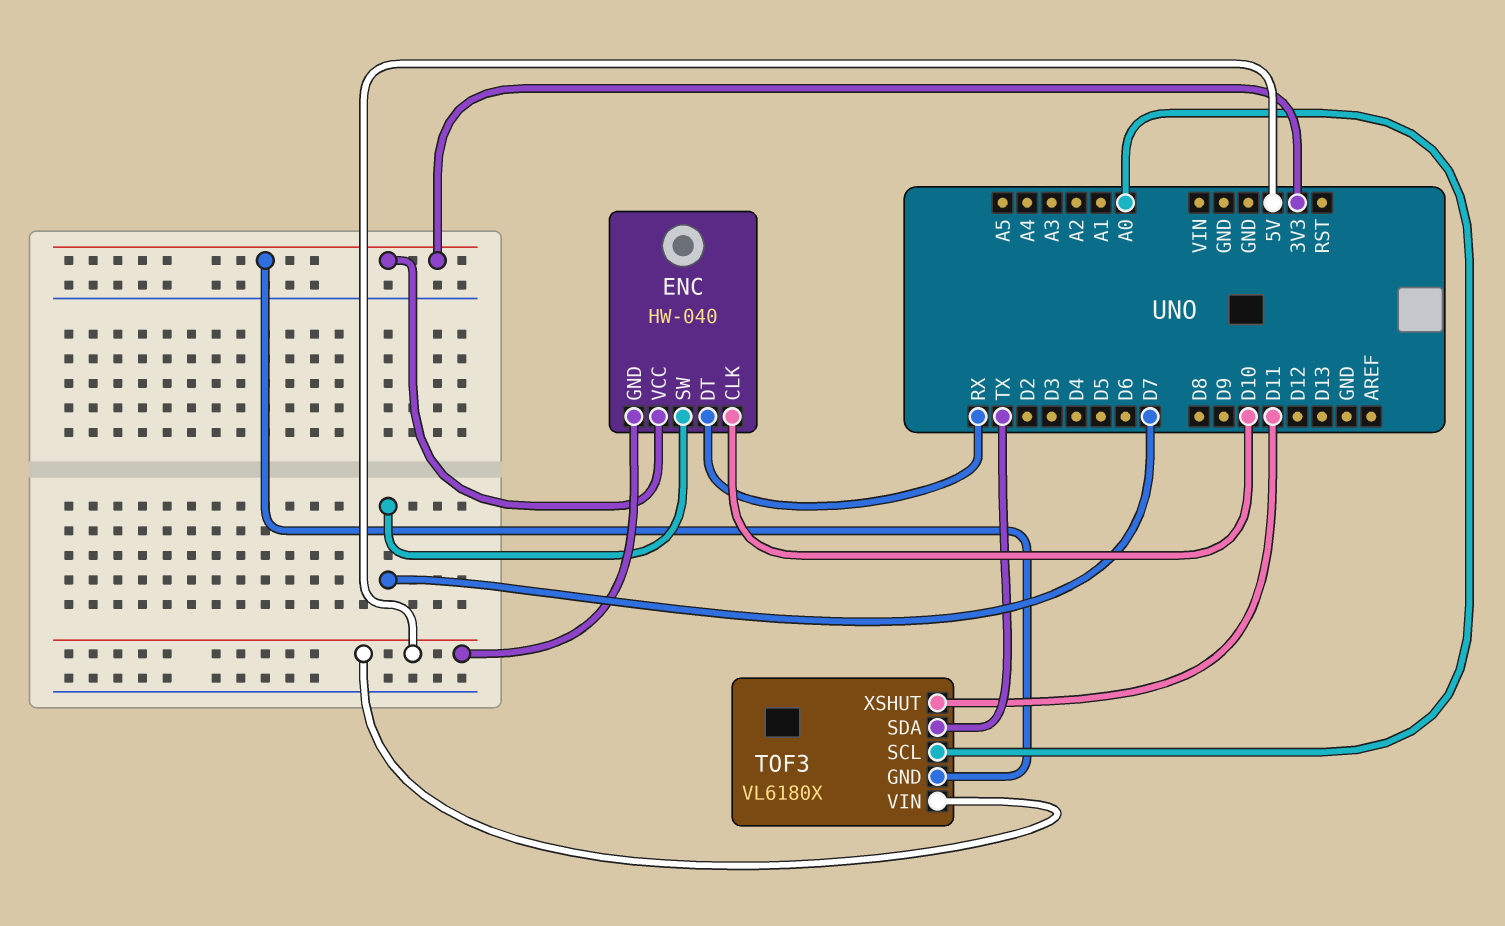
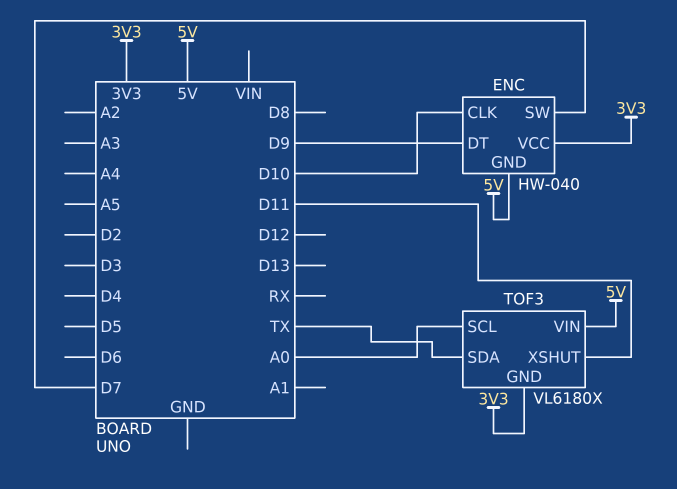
ENC pin DT: RX -> D9

